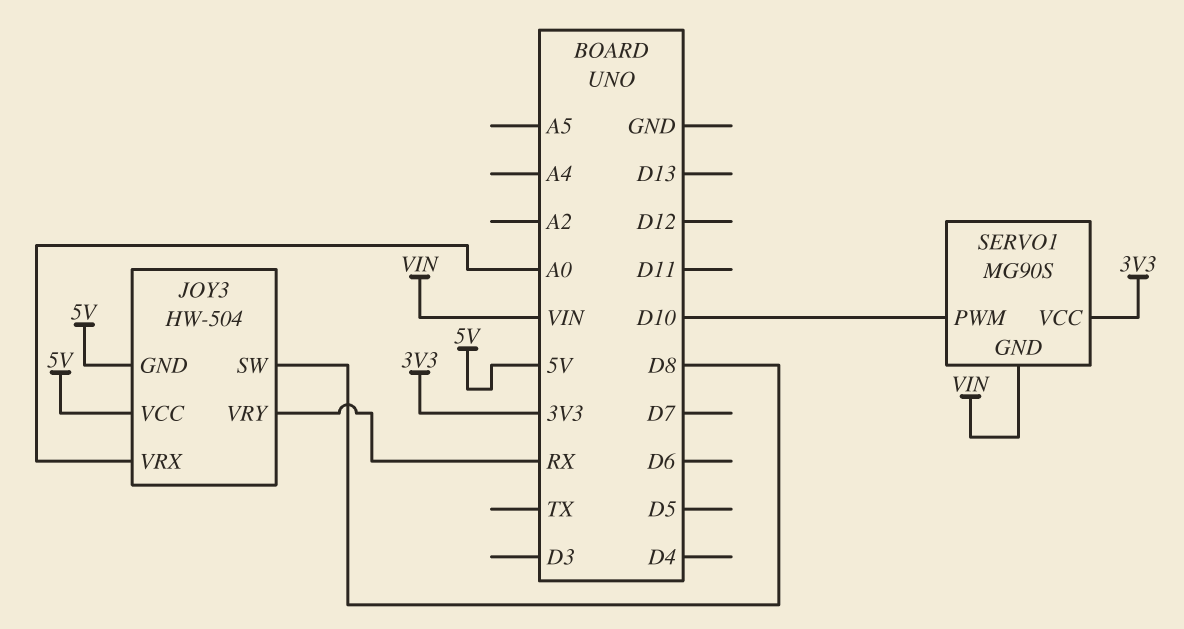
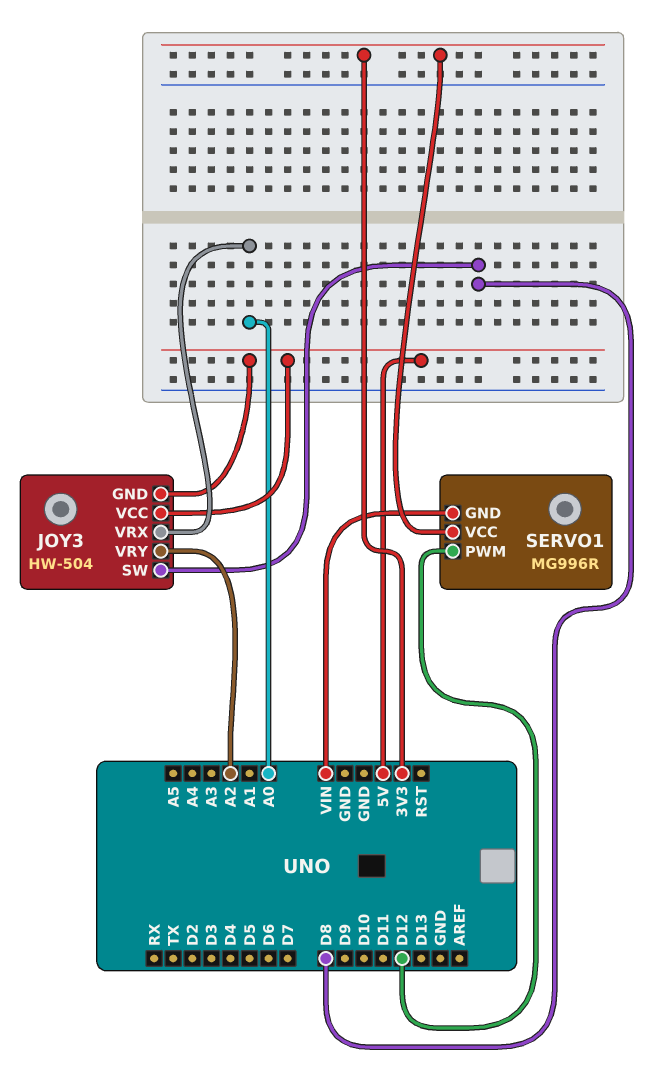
JOY3 pin VRY: RX -> A2
SERVO1: MG90S -> MG996R
SERVO1 pin PWM: D10 -> D12

